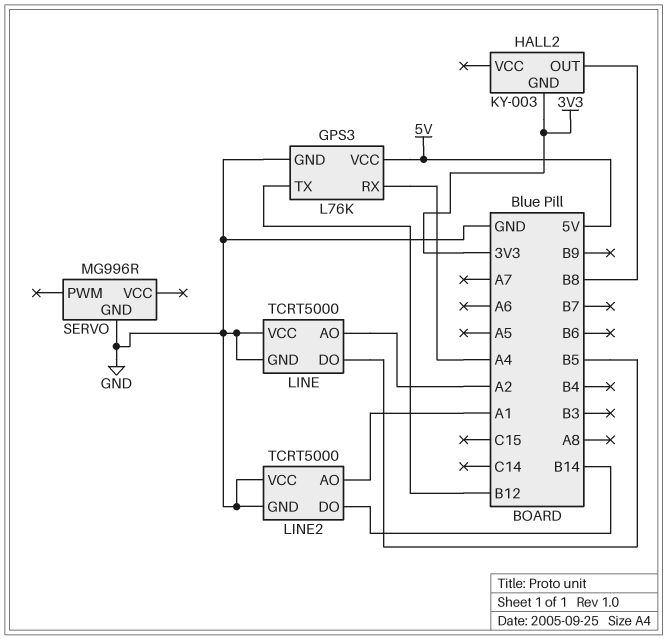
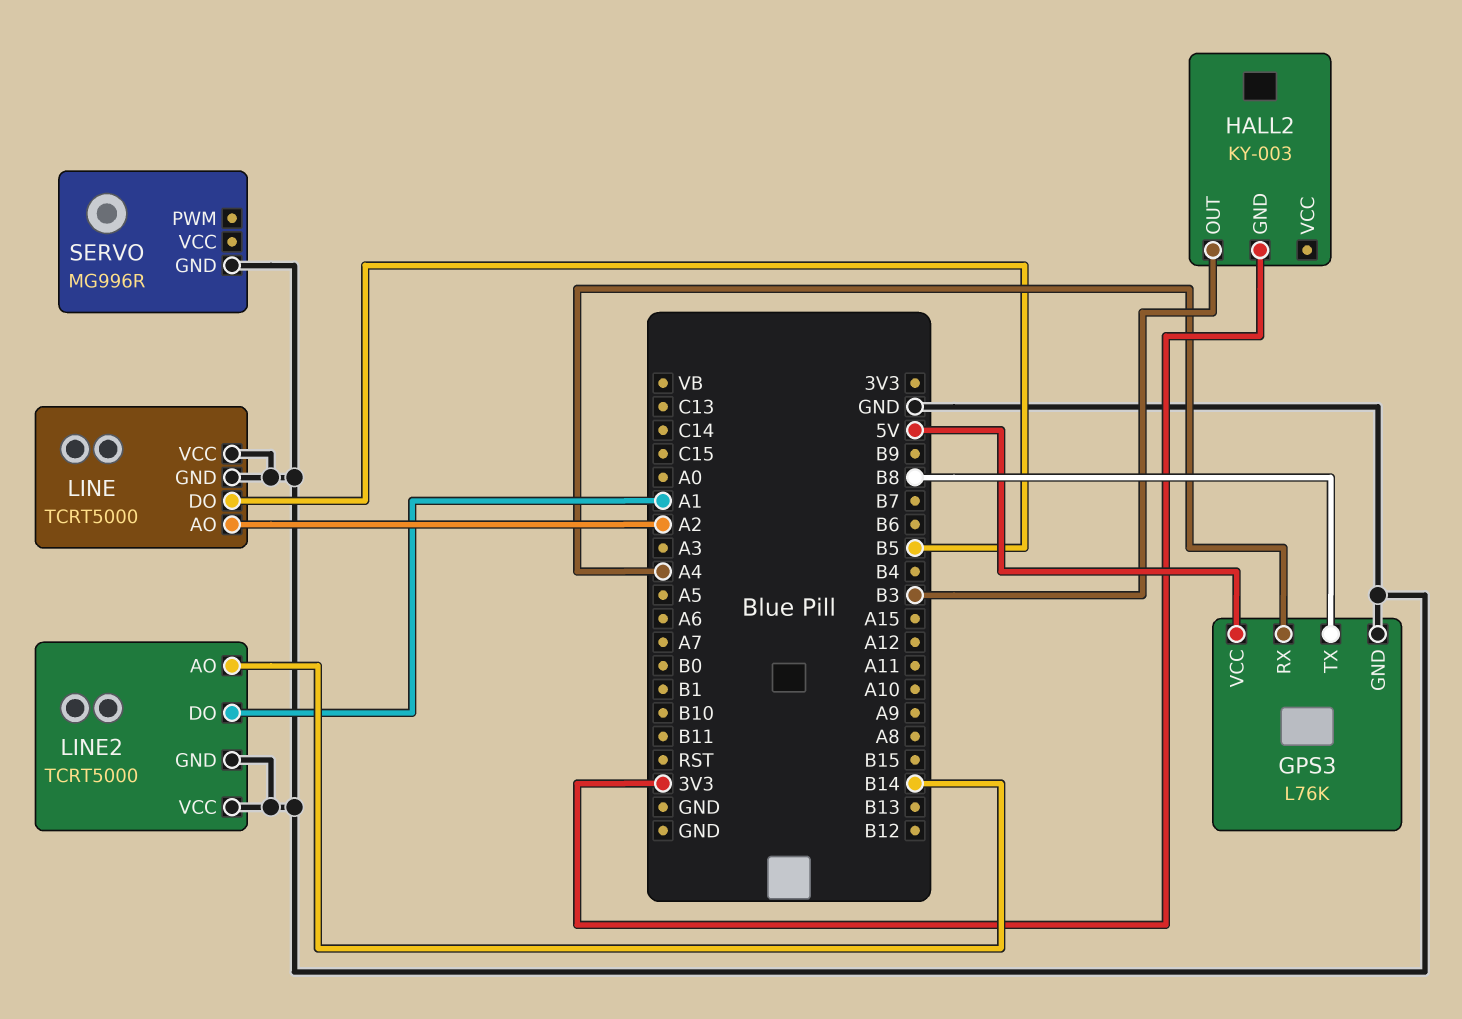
GPS3 pin TX: B12 -> B8
HALL2 pin OUT: B8 -> B3
LINE2 pin AO: A1 -> B14
LINE2 pin DO: B14 -> A1

